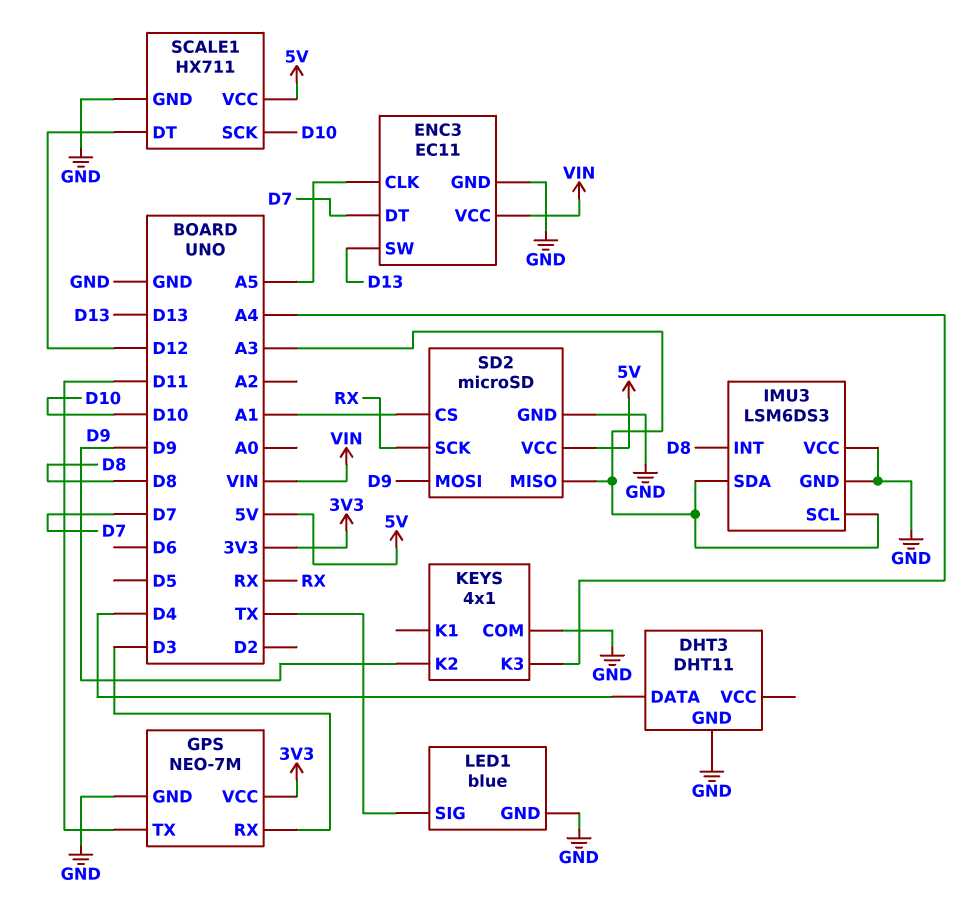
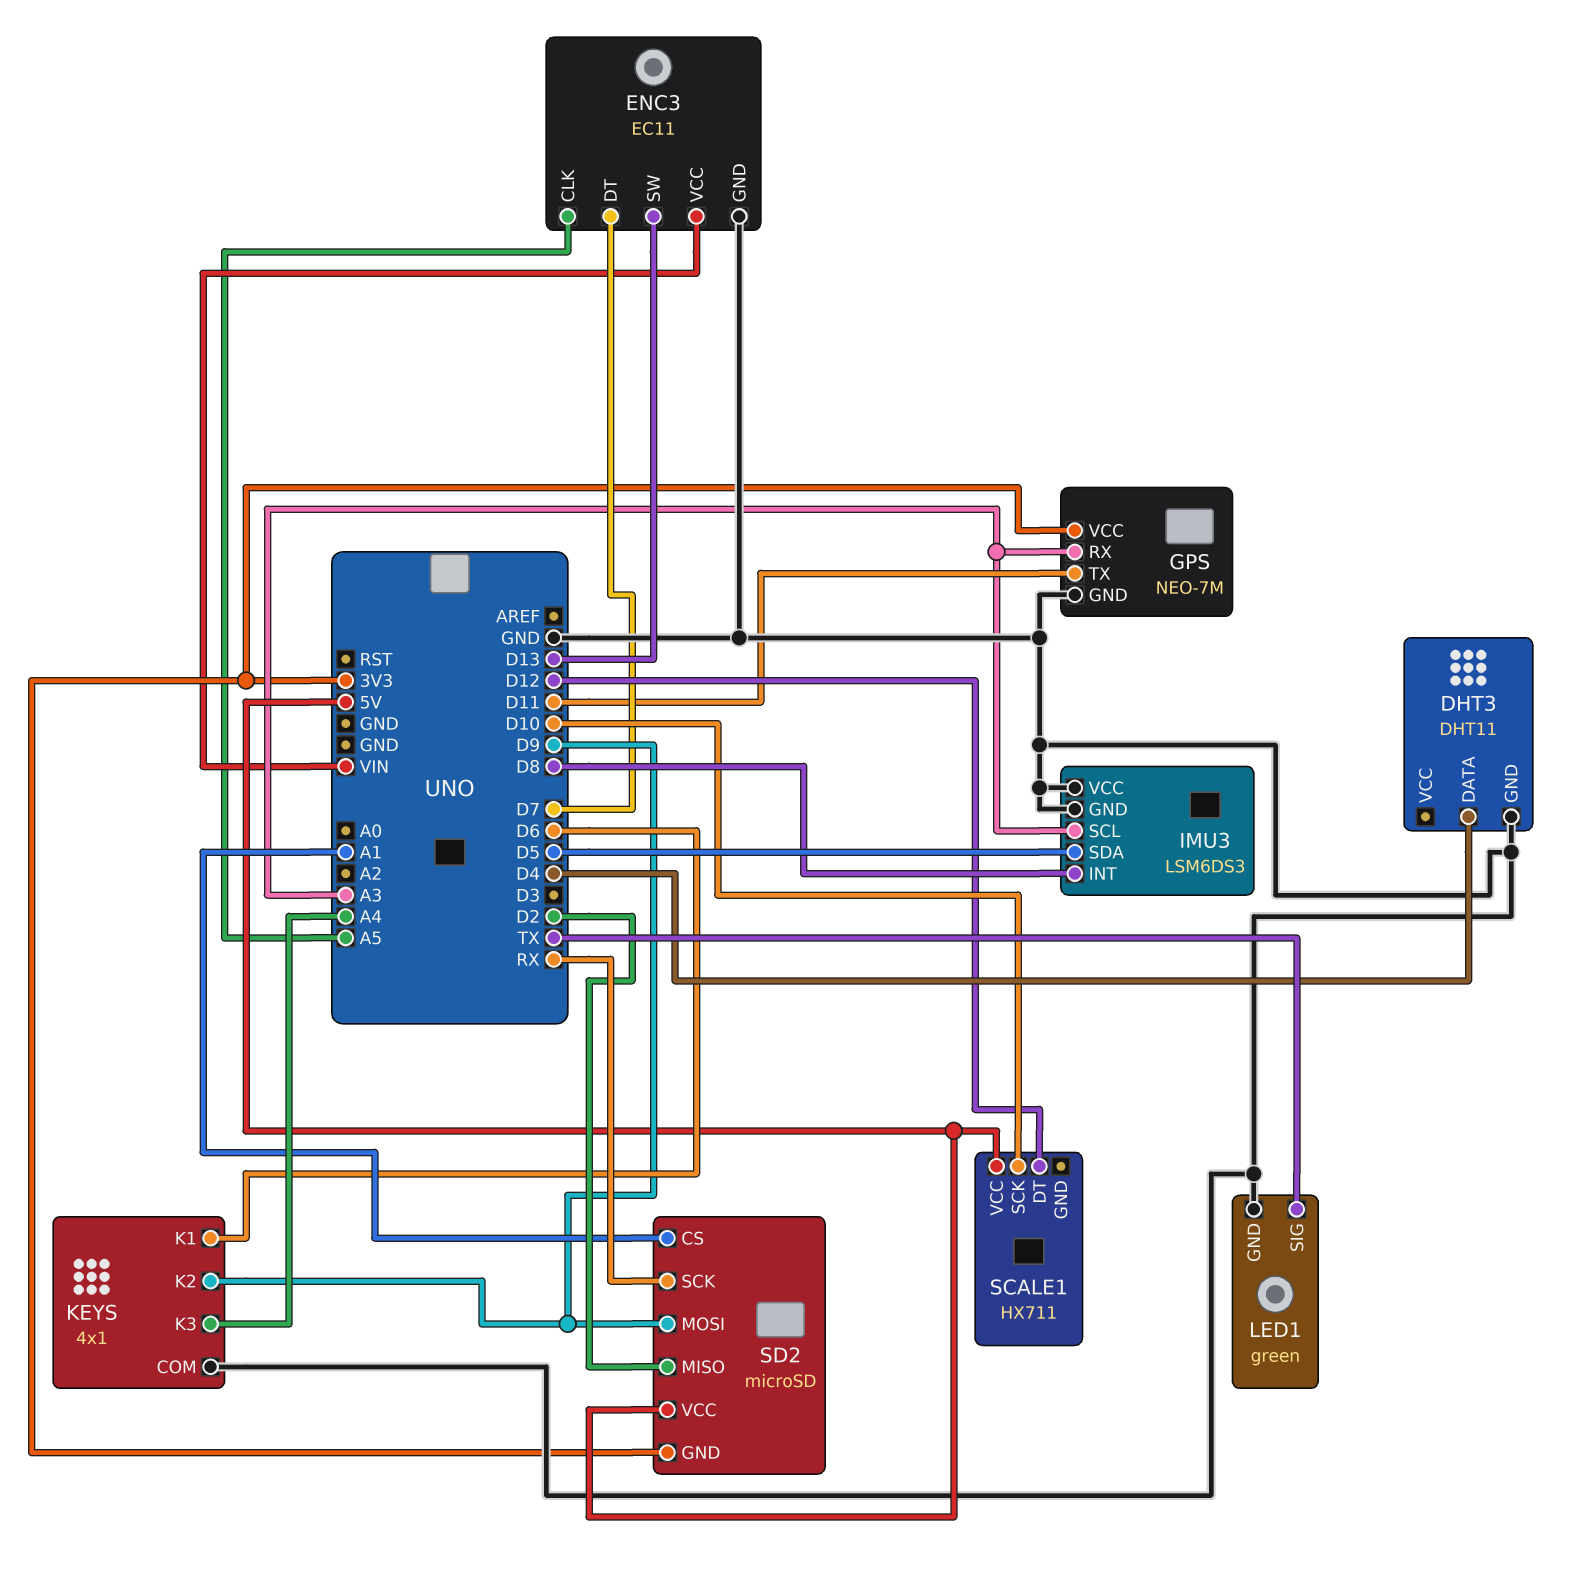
GPS pin RX: D3 -> A3
IMU3 pin SDA: A3 -> D5
KEYS pin K1: none -> D6
LED1: blue -> green
SCALE1 pin GND: GND -> none
SD2 pin GND: GND -> 3V3
SD2 pin MISO: A3 -> D2

